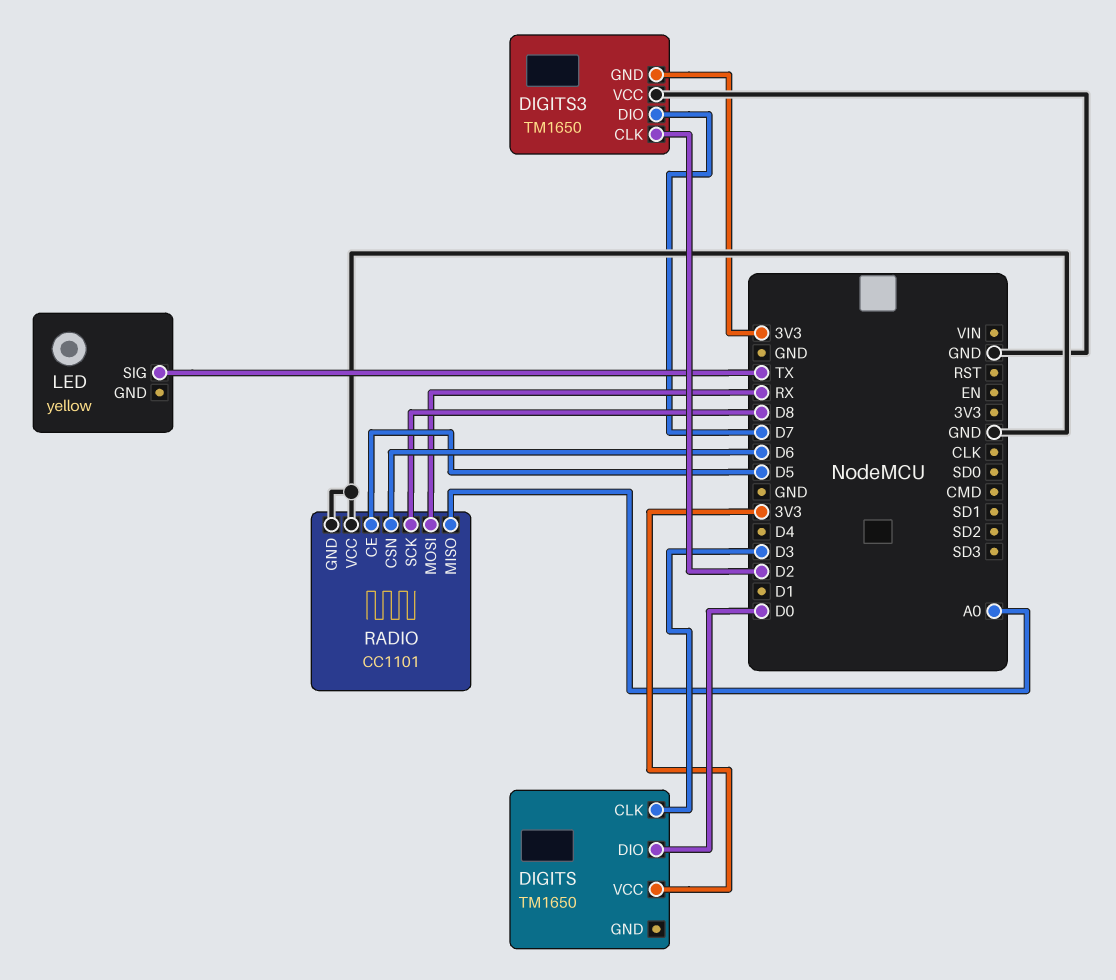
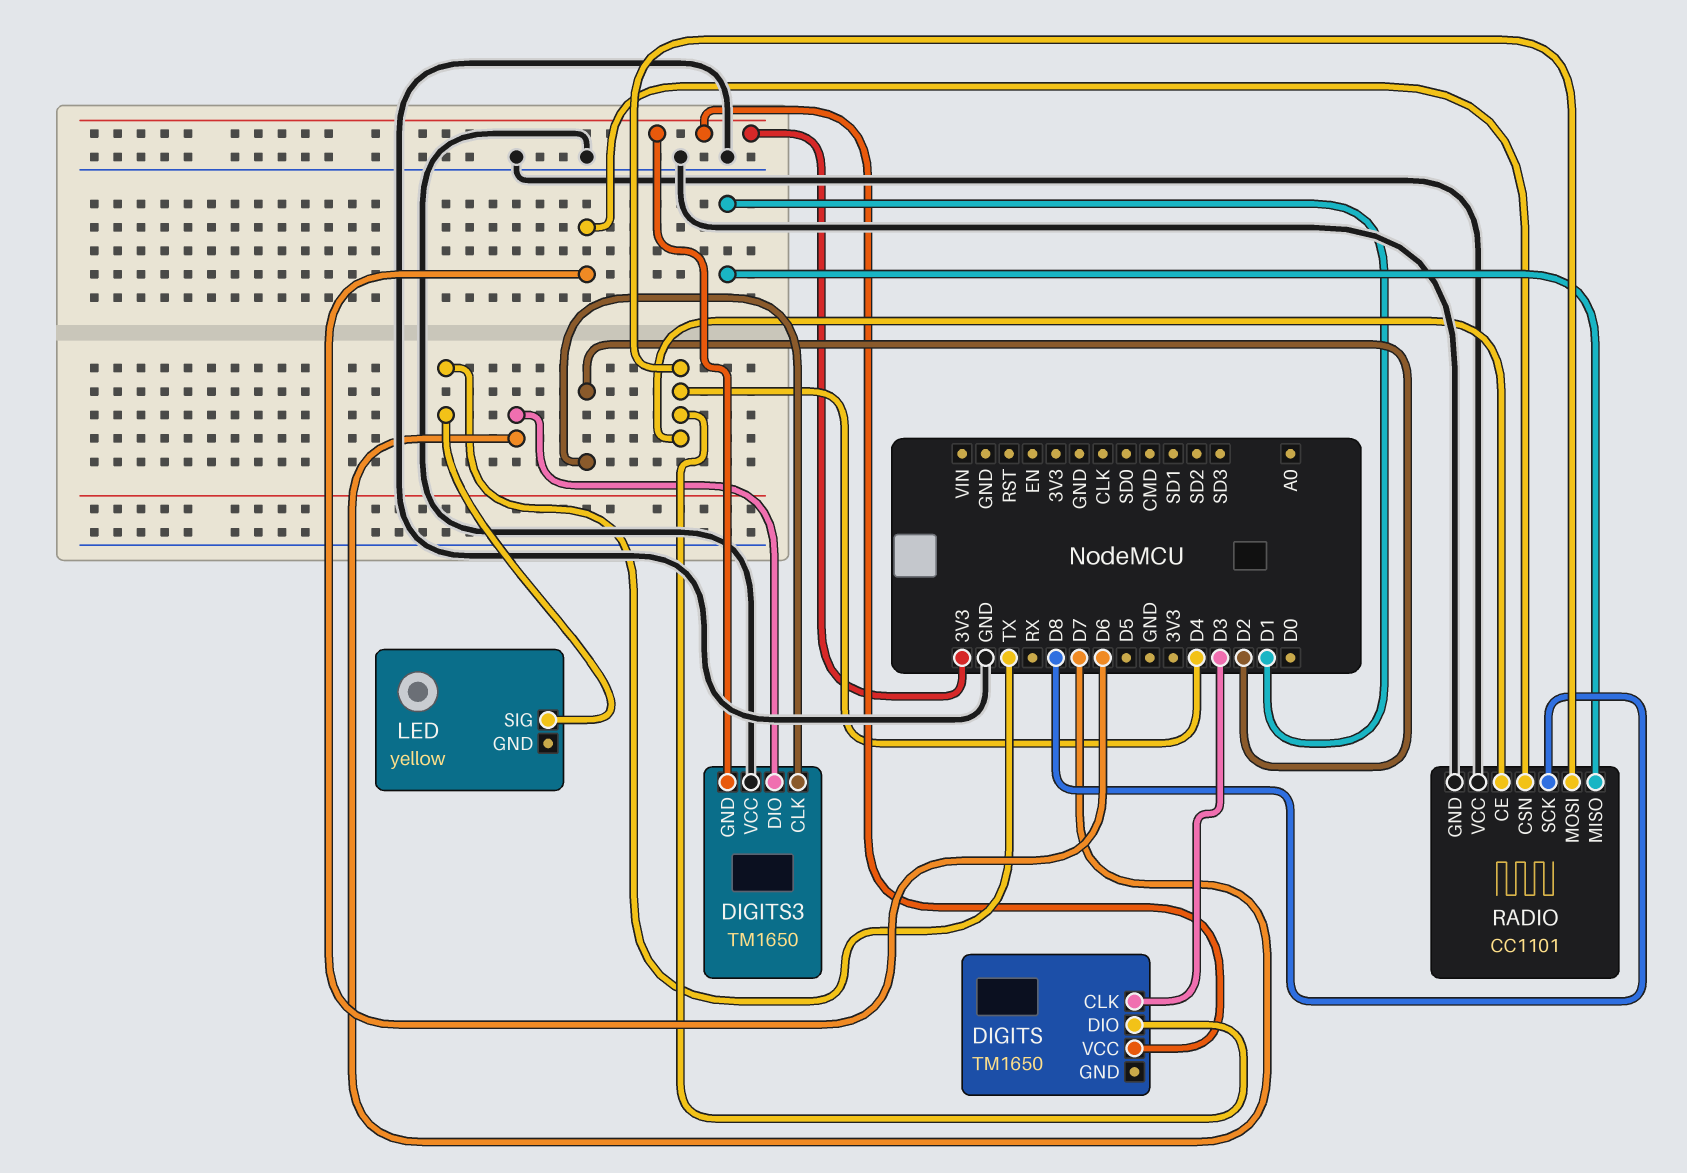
DIGITS pin DIO: D0 -> D4
RADIO pin CE: D5 -> D4
RADIO pin MISO: A0 -> D1
RADIO pin MOSI: RX -> D4

